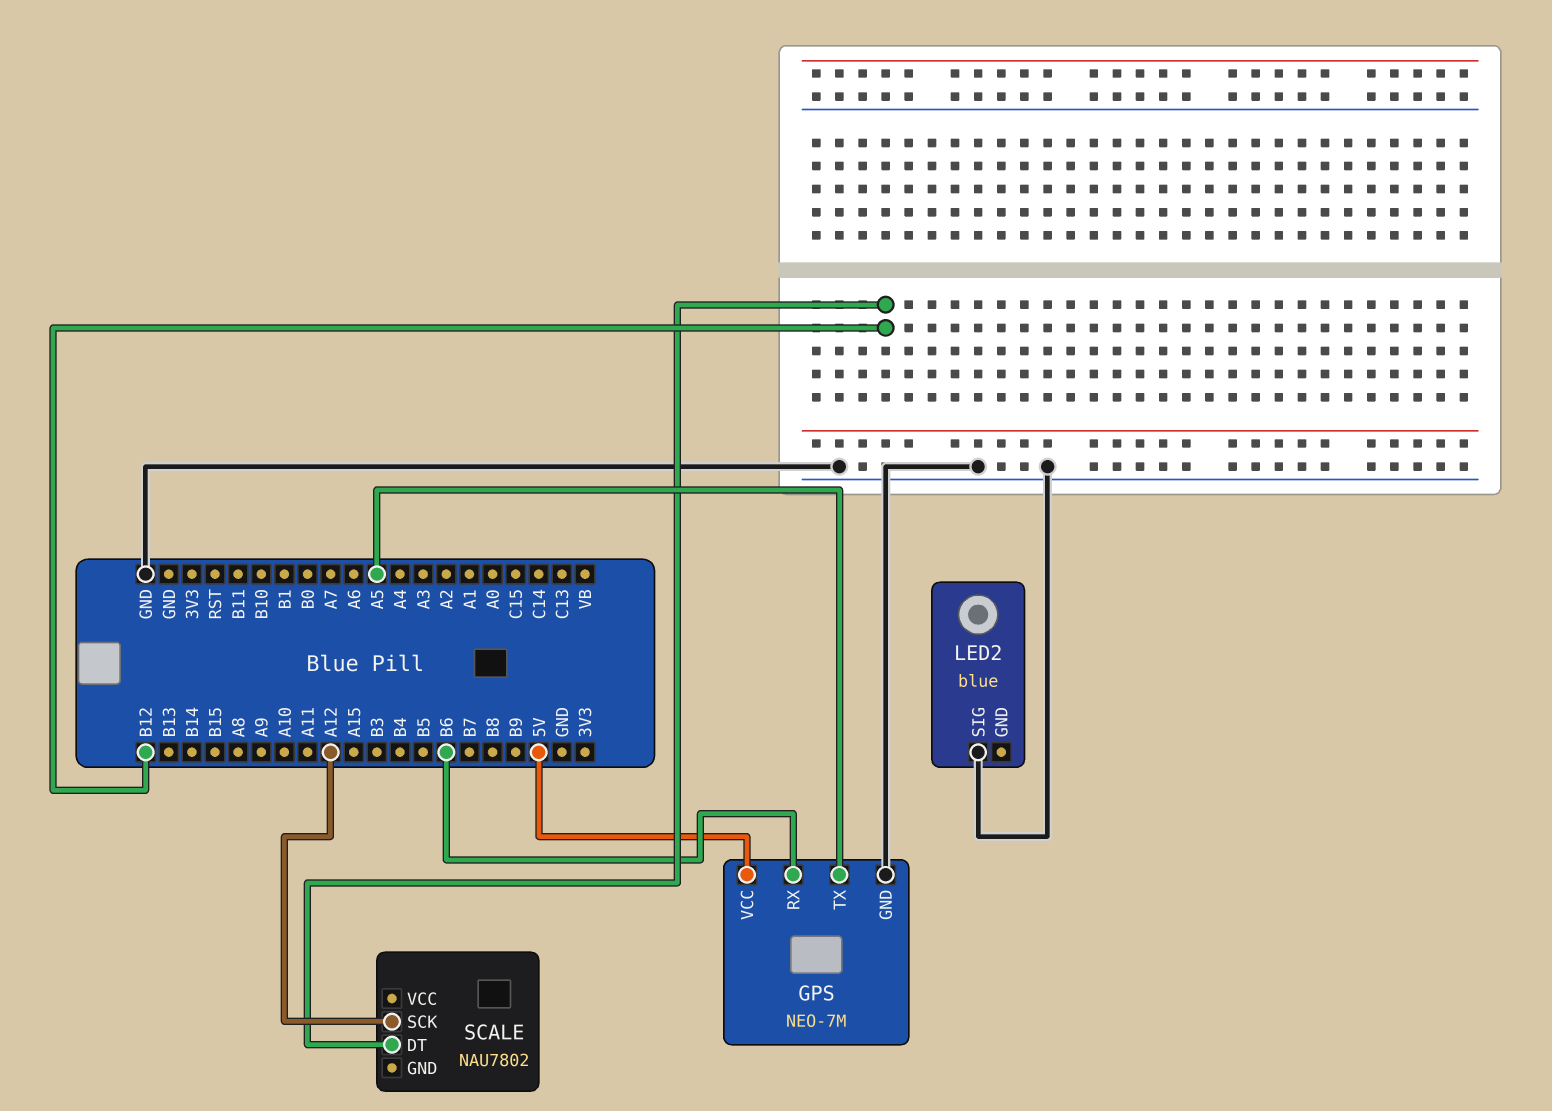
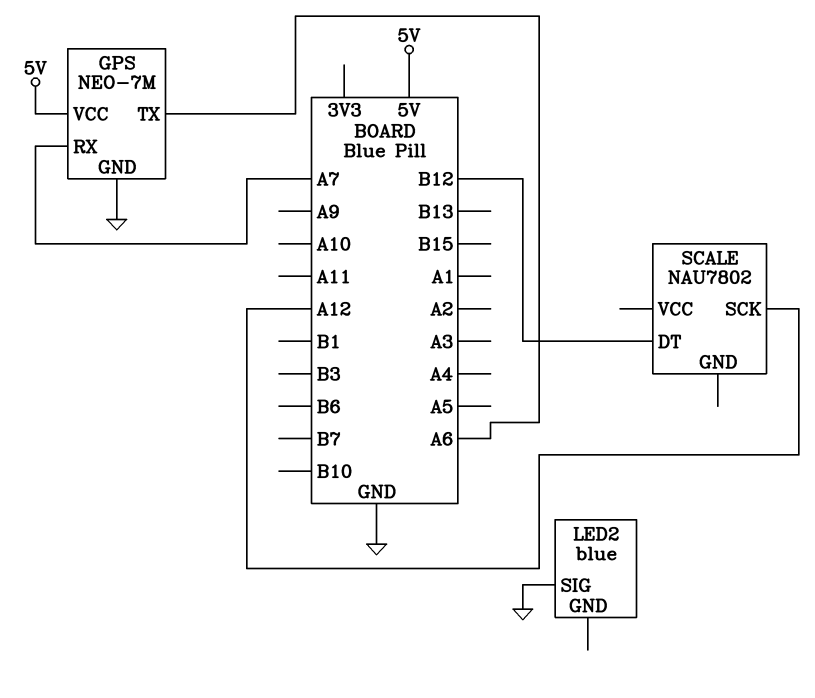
GPS pin RX: B6 -> A7
GPS pin TX: A5 -> A6

